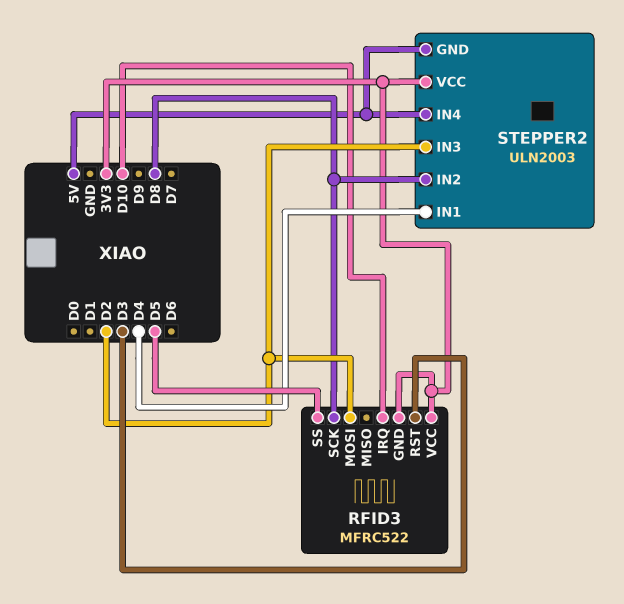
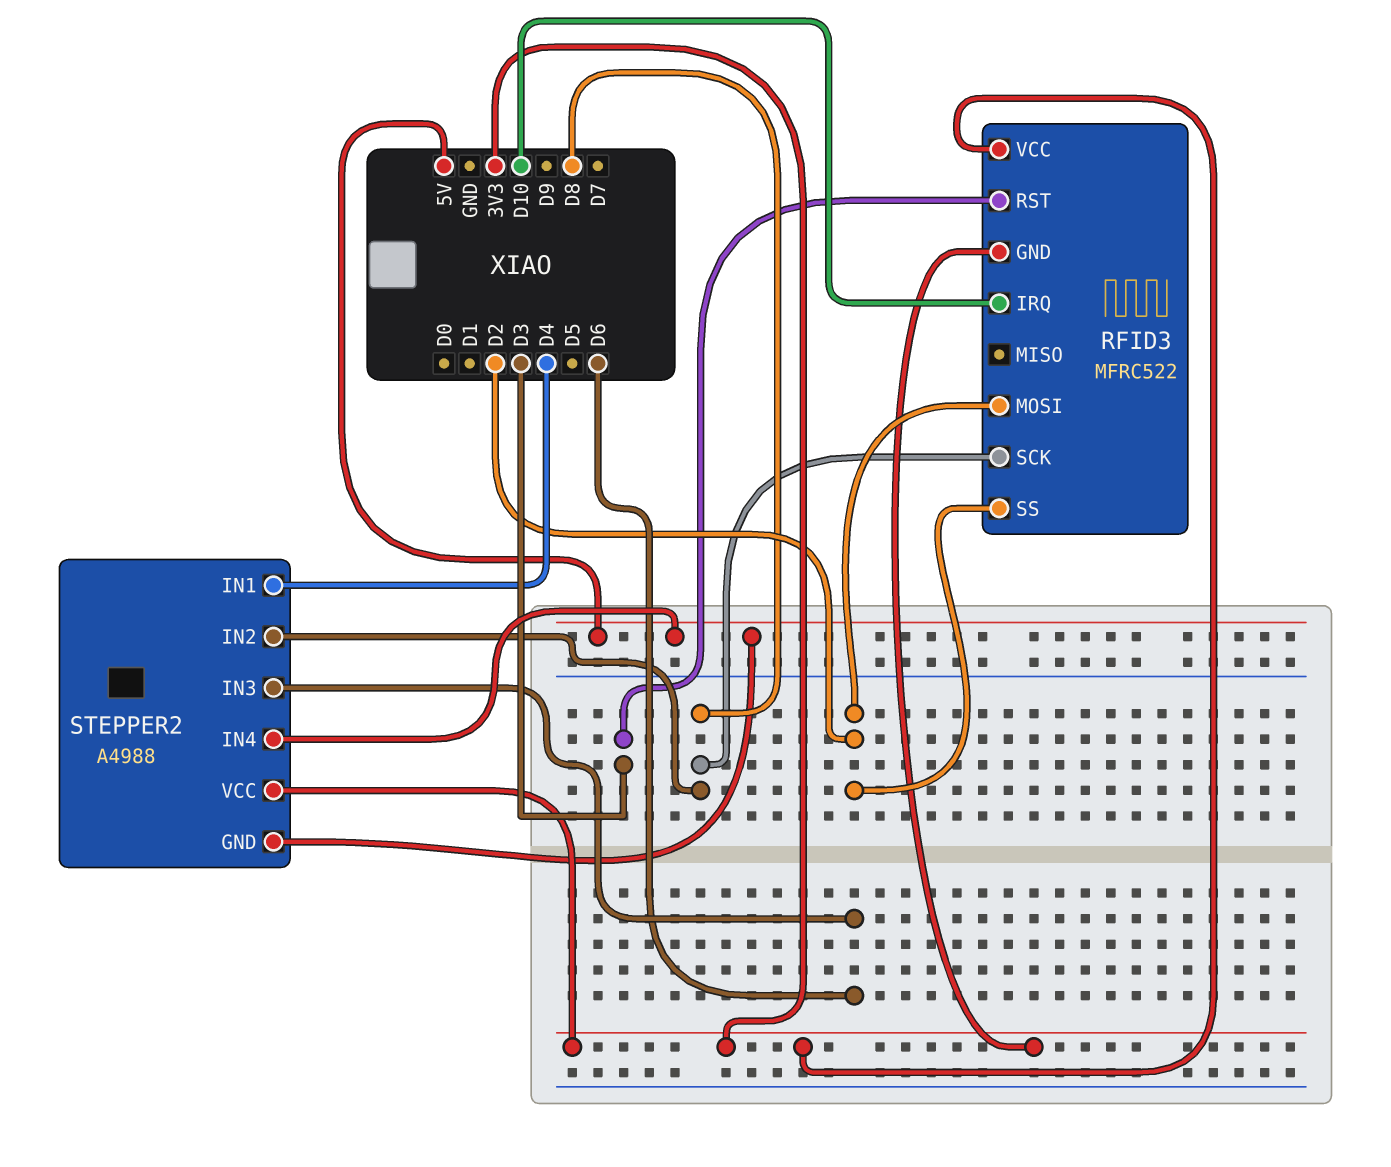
RFID3 pin SS: D5 -> D2
STEPPER2: ULN2003 -> A4988
STEPPER2 pin IN3: D2 -> D6

